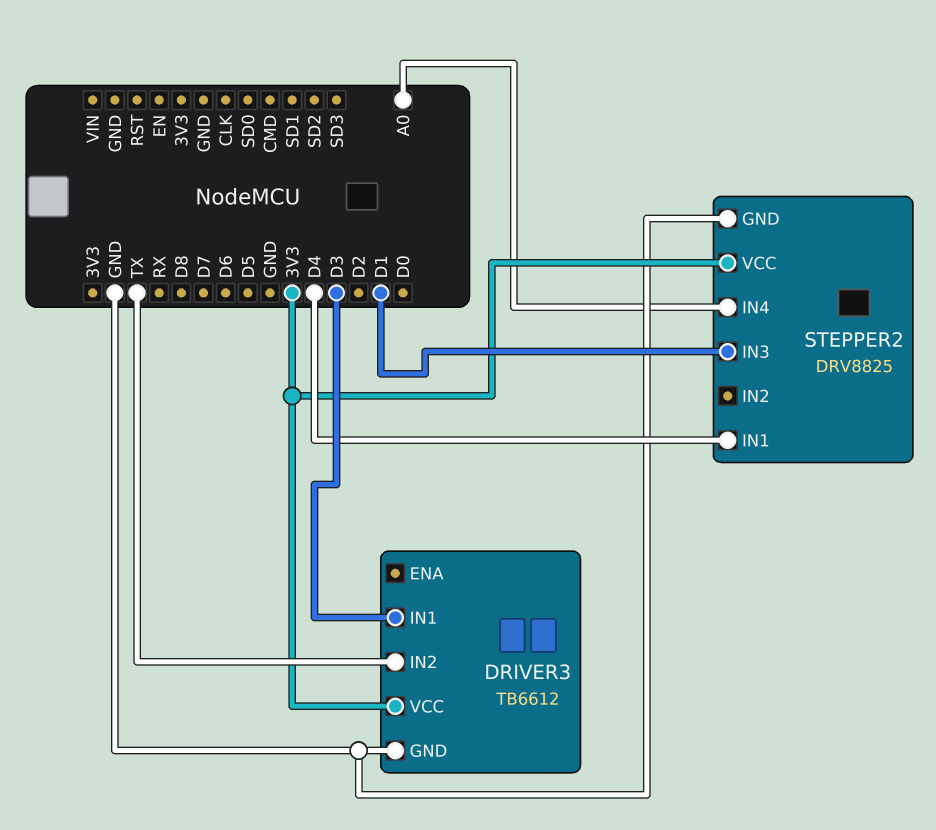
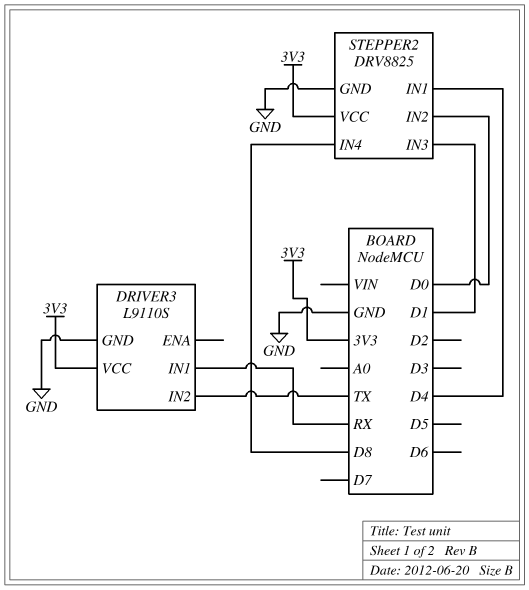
DRIVER3: TB6612 -> L9110S
DRIVER3 pin IN1: D3 -> RX
STEPPER2 pin IN2: none -> D0
STEPPER2 pin IN4: A0 -> D8

